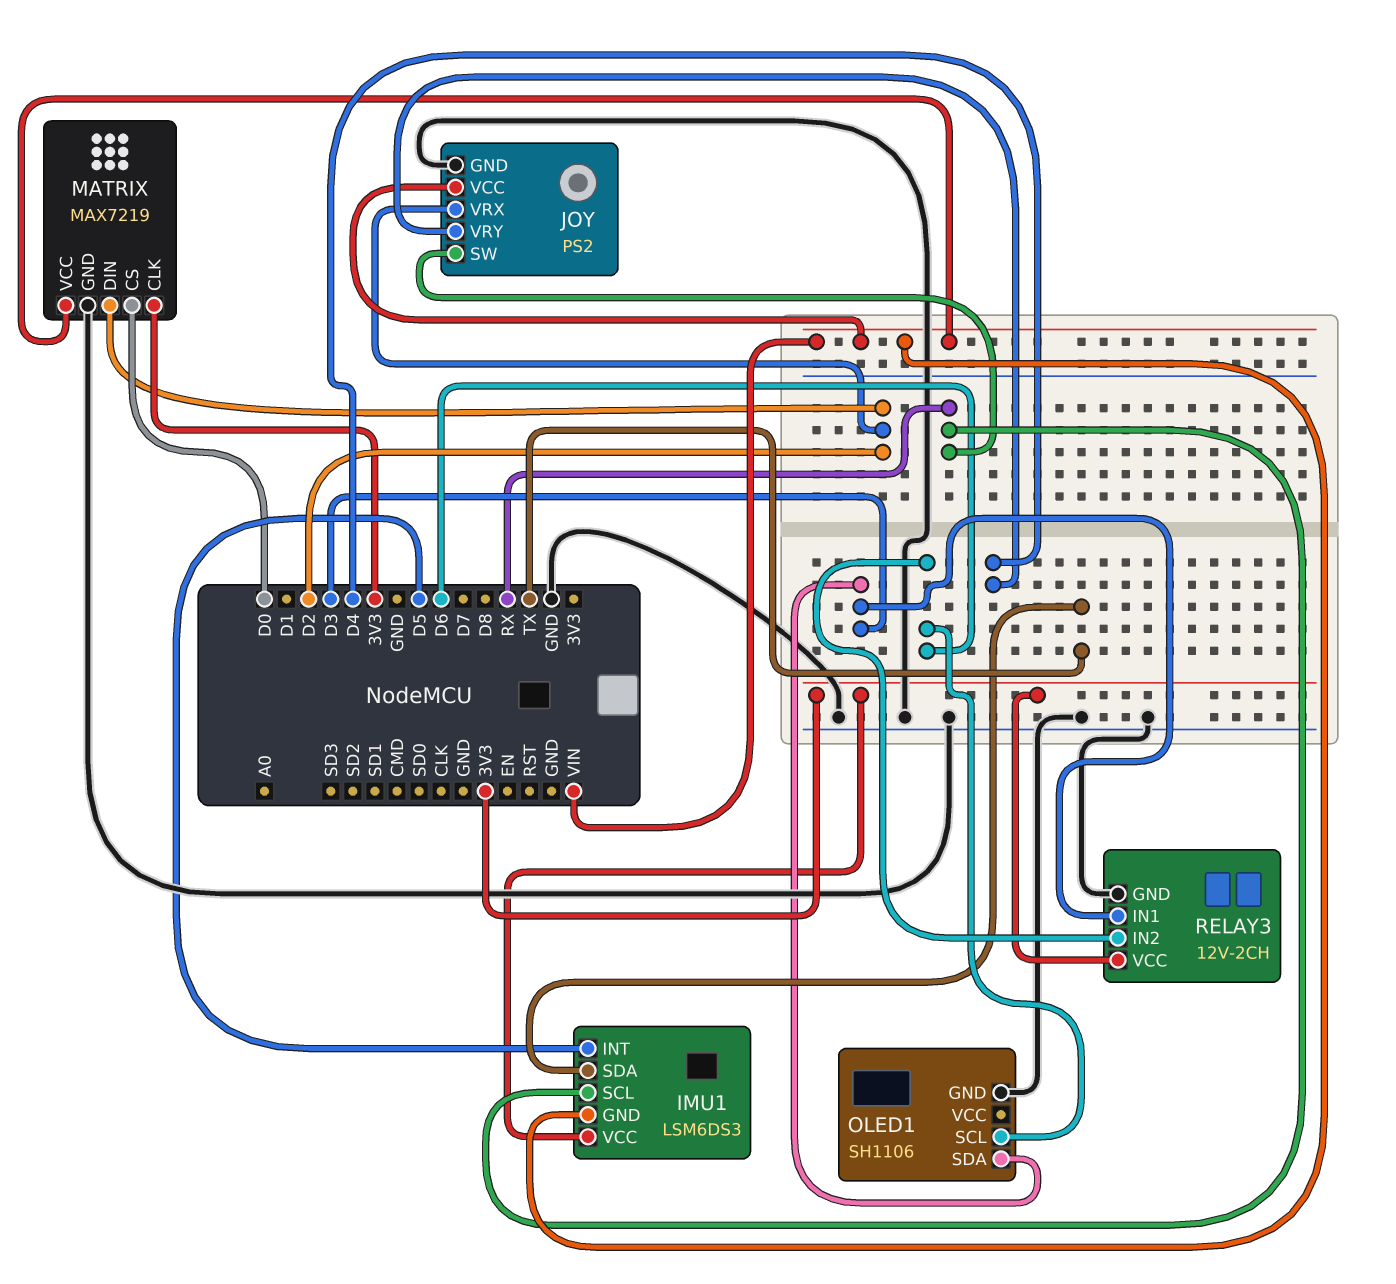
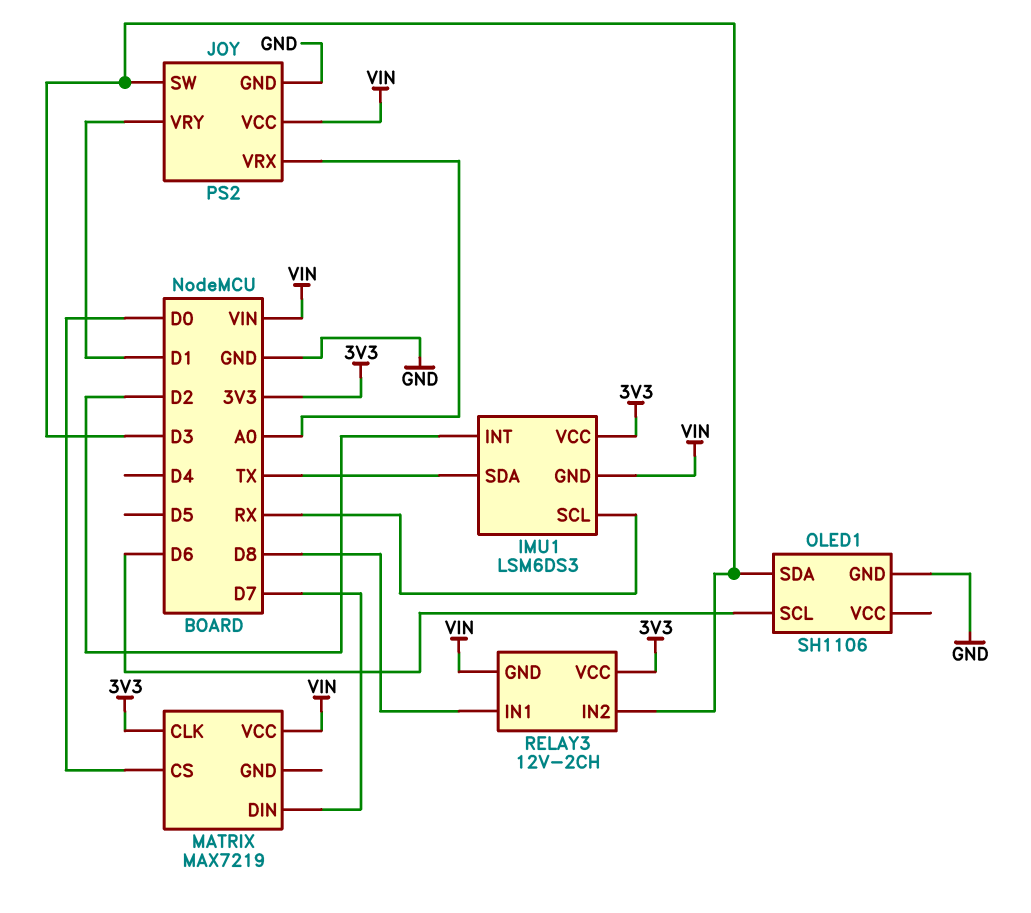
IMU1 pin INT: D5 -> D2
JOY pin SW: RX -> D3
JOY pin VRX: D2 -> A0
JOY pin VRY: D4 -> D1
MATRIX pin DIN: D2 -> D7
MATRIX pin GND: GND -> none
RELAY3 pin GND: GND -> VIN
RELAY3 pin IN1: D3 -> D8
RELAY3 pin IN2: D6 -> D3

